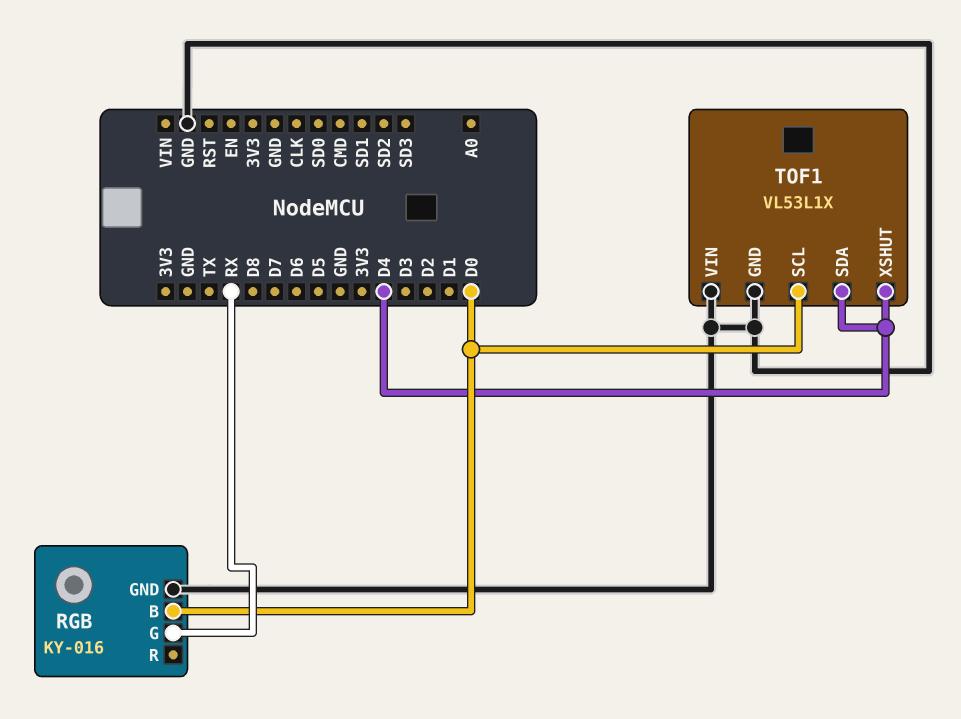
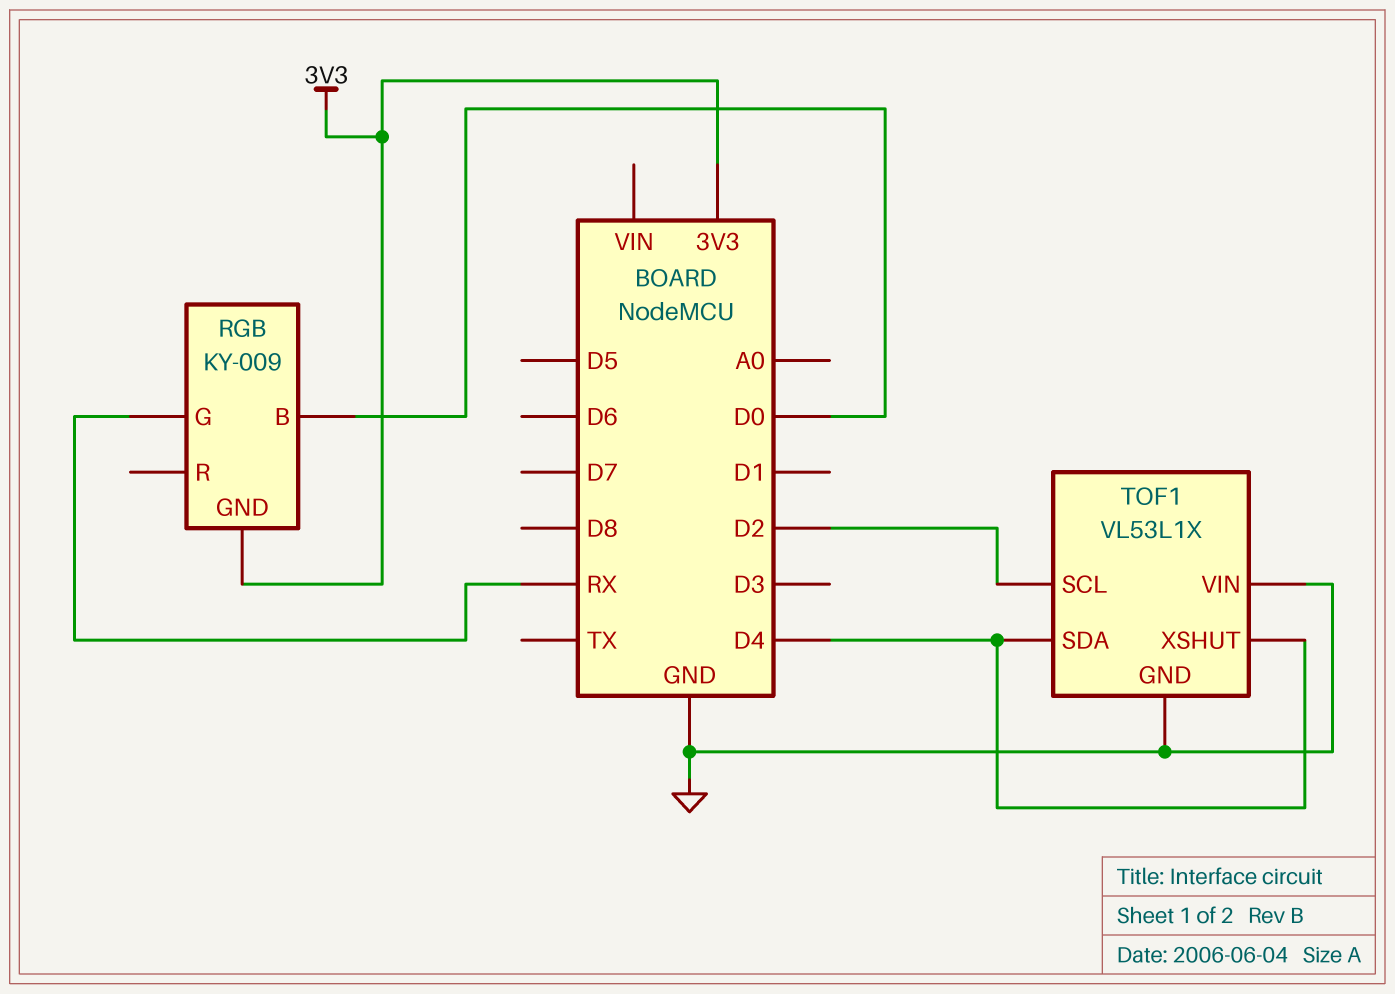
RGB: KY-016 -> KY-009
RGB pin GND: GND -> 3V3
TOF1 pin SCL: D0 -> D2

